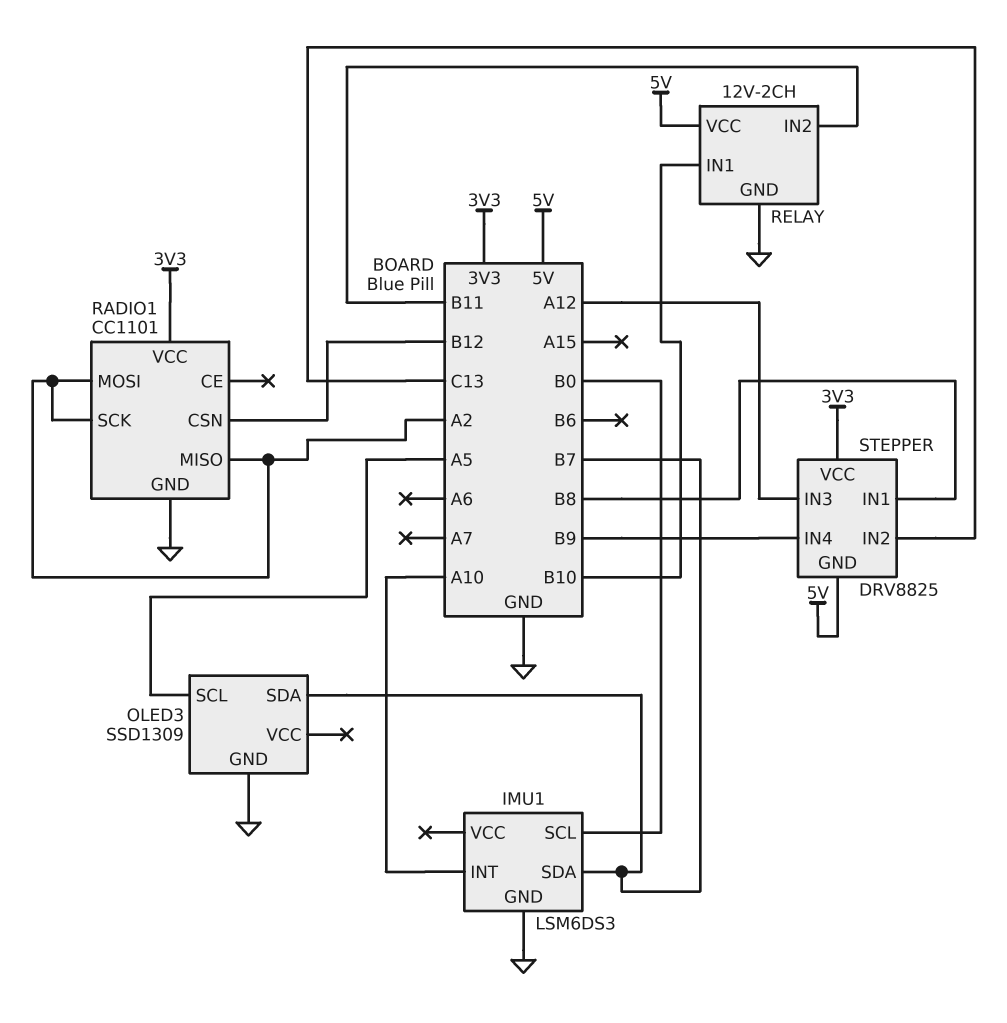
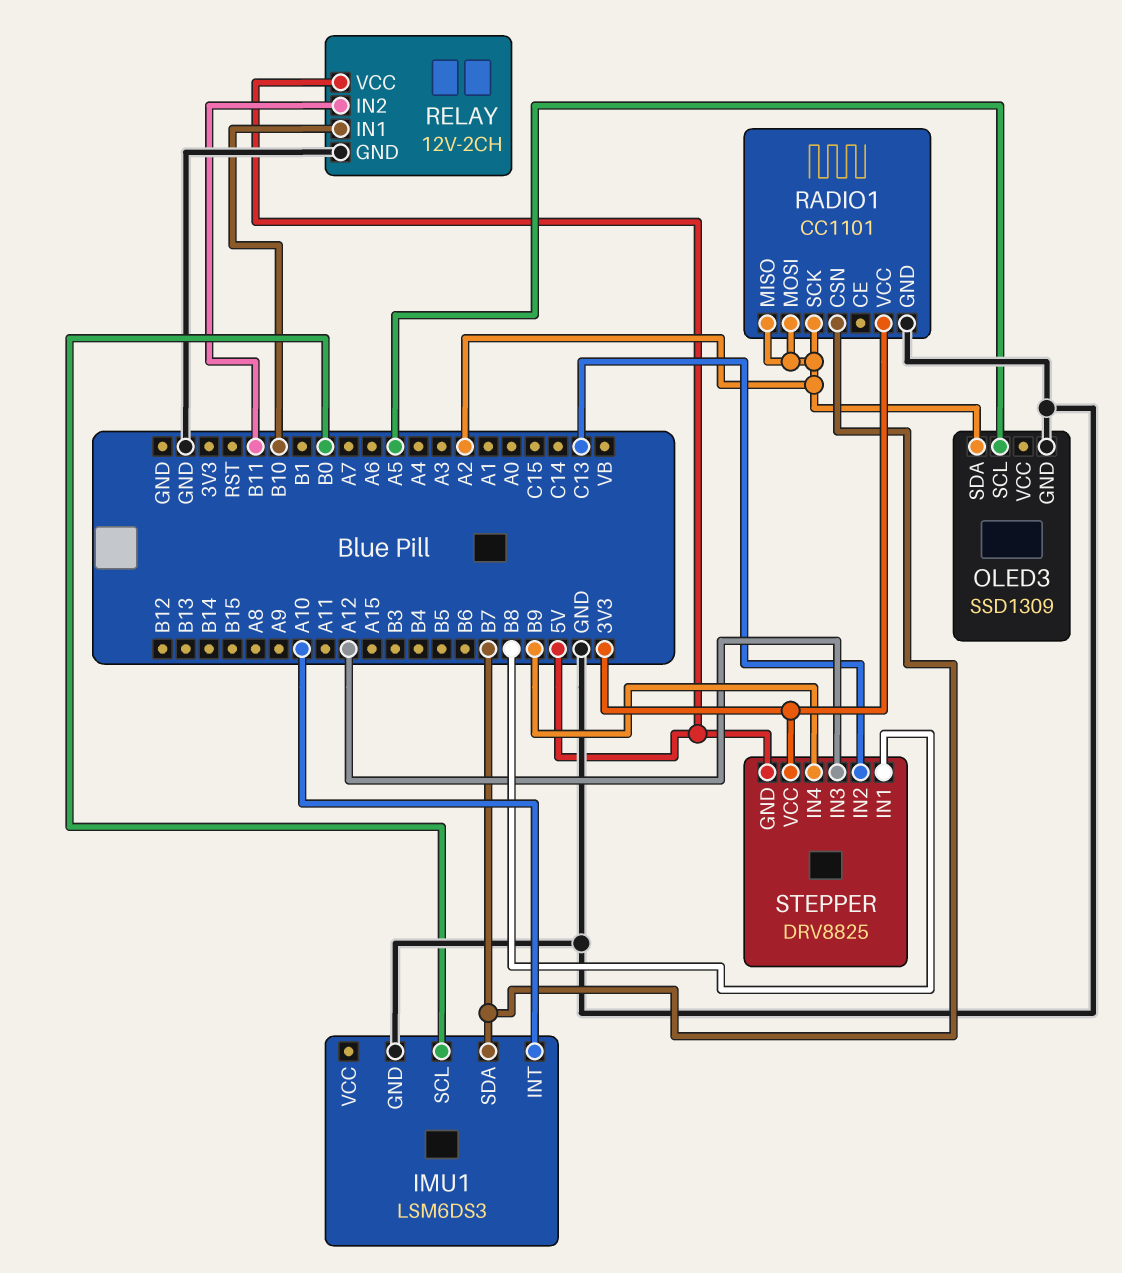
OLED3 pin SDA: B7 -> A2
RADIO1 pin CSN: B12 -> B7

